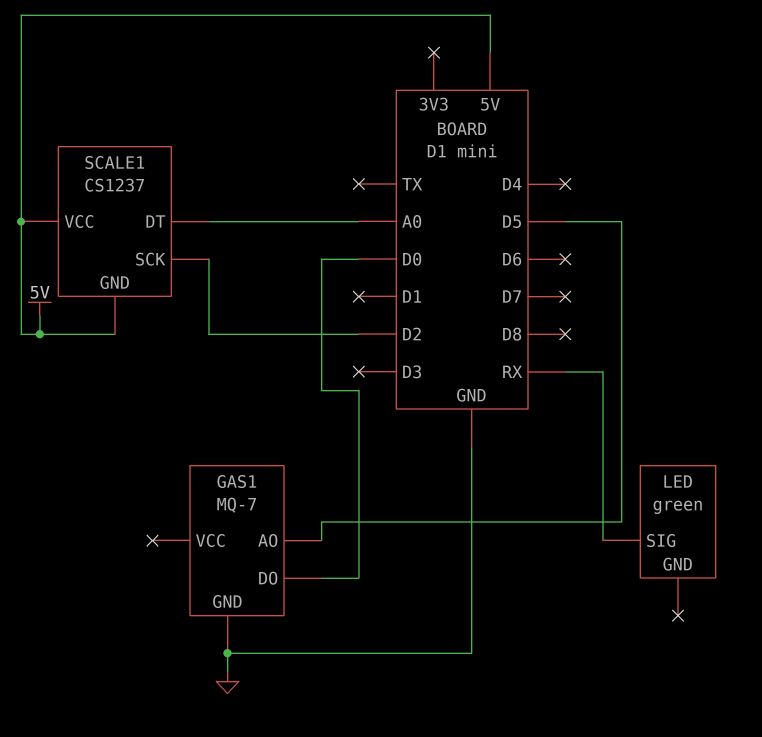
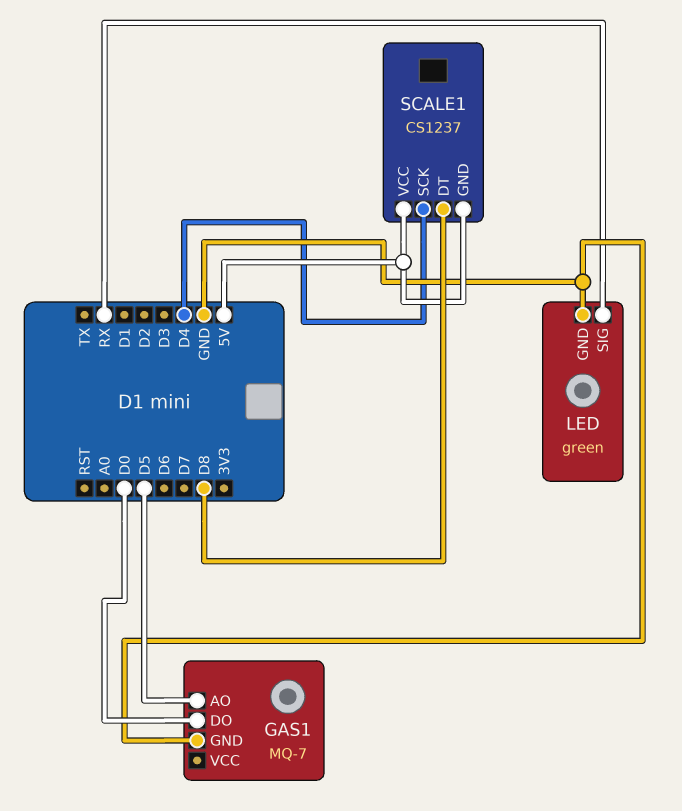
LED pin GND: none -> GND
SCALE1 pin DT: A0 -> D8
SCALE1 pin SCK: D2 -> D4

